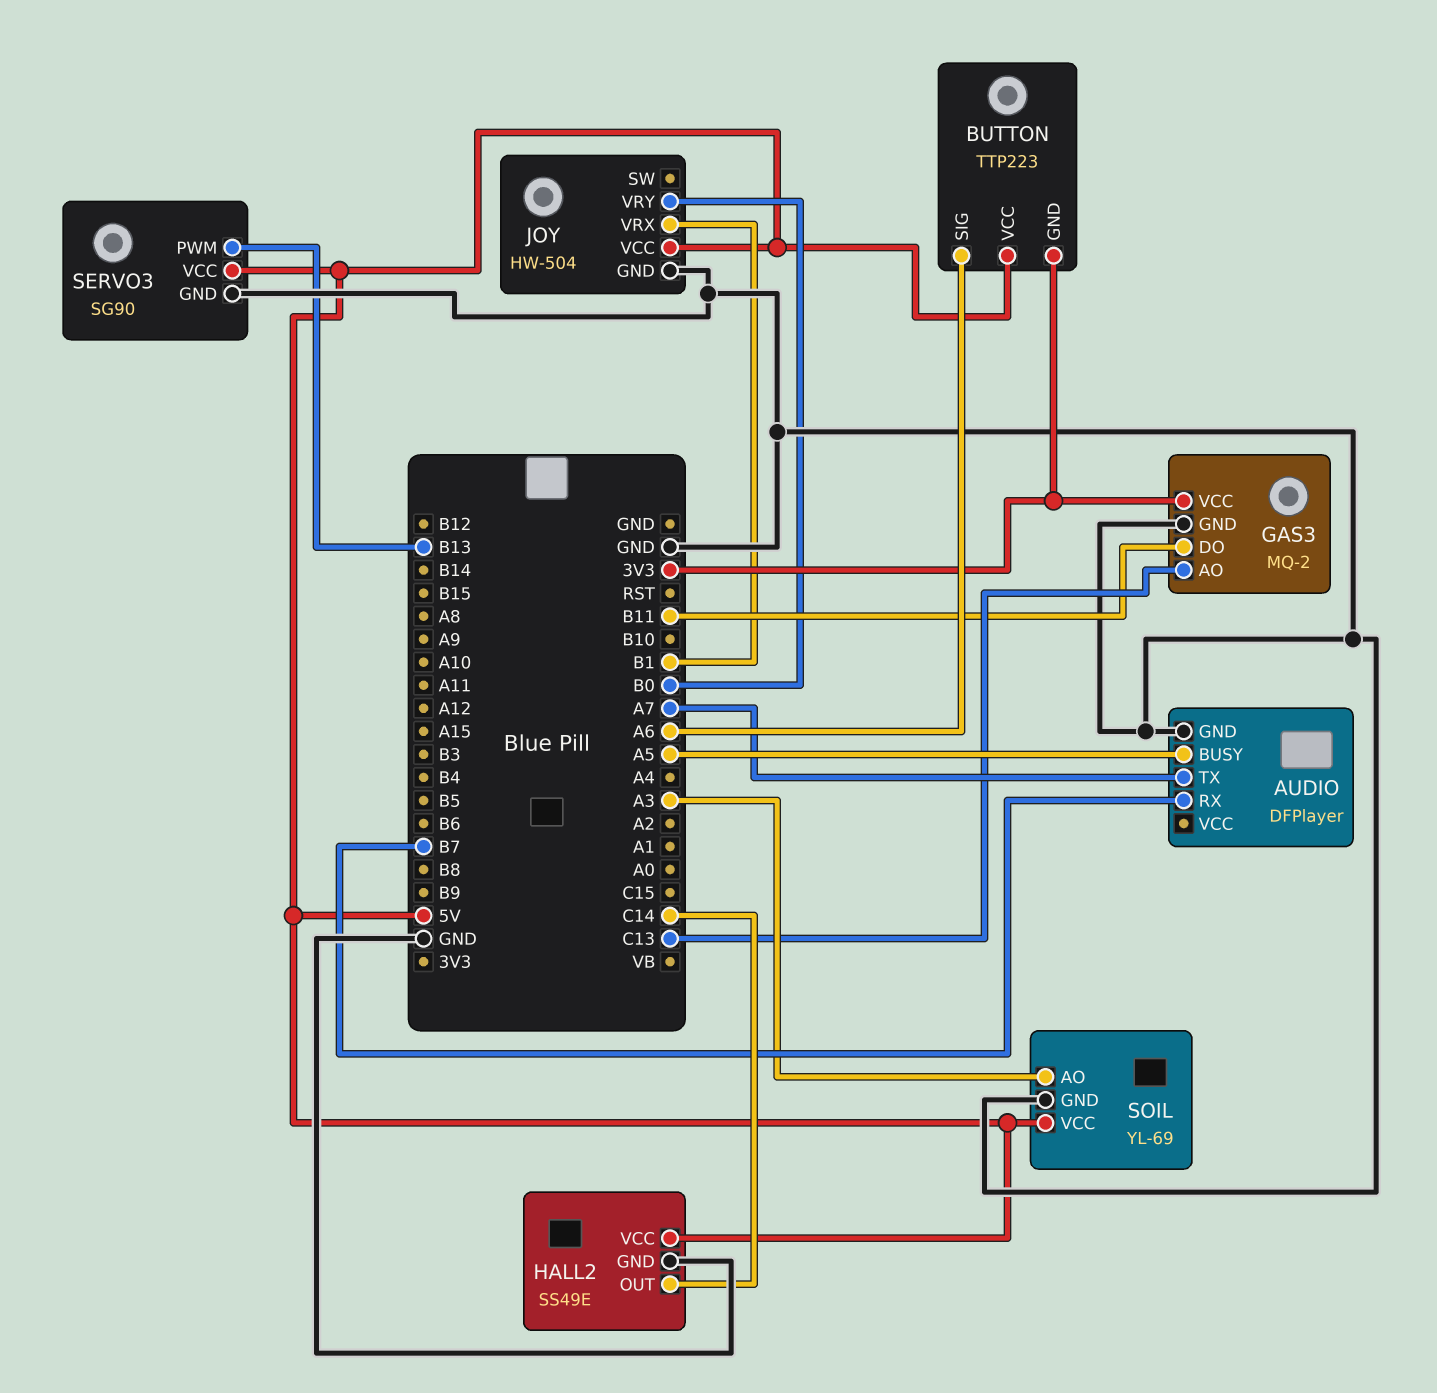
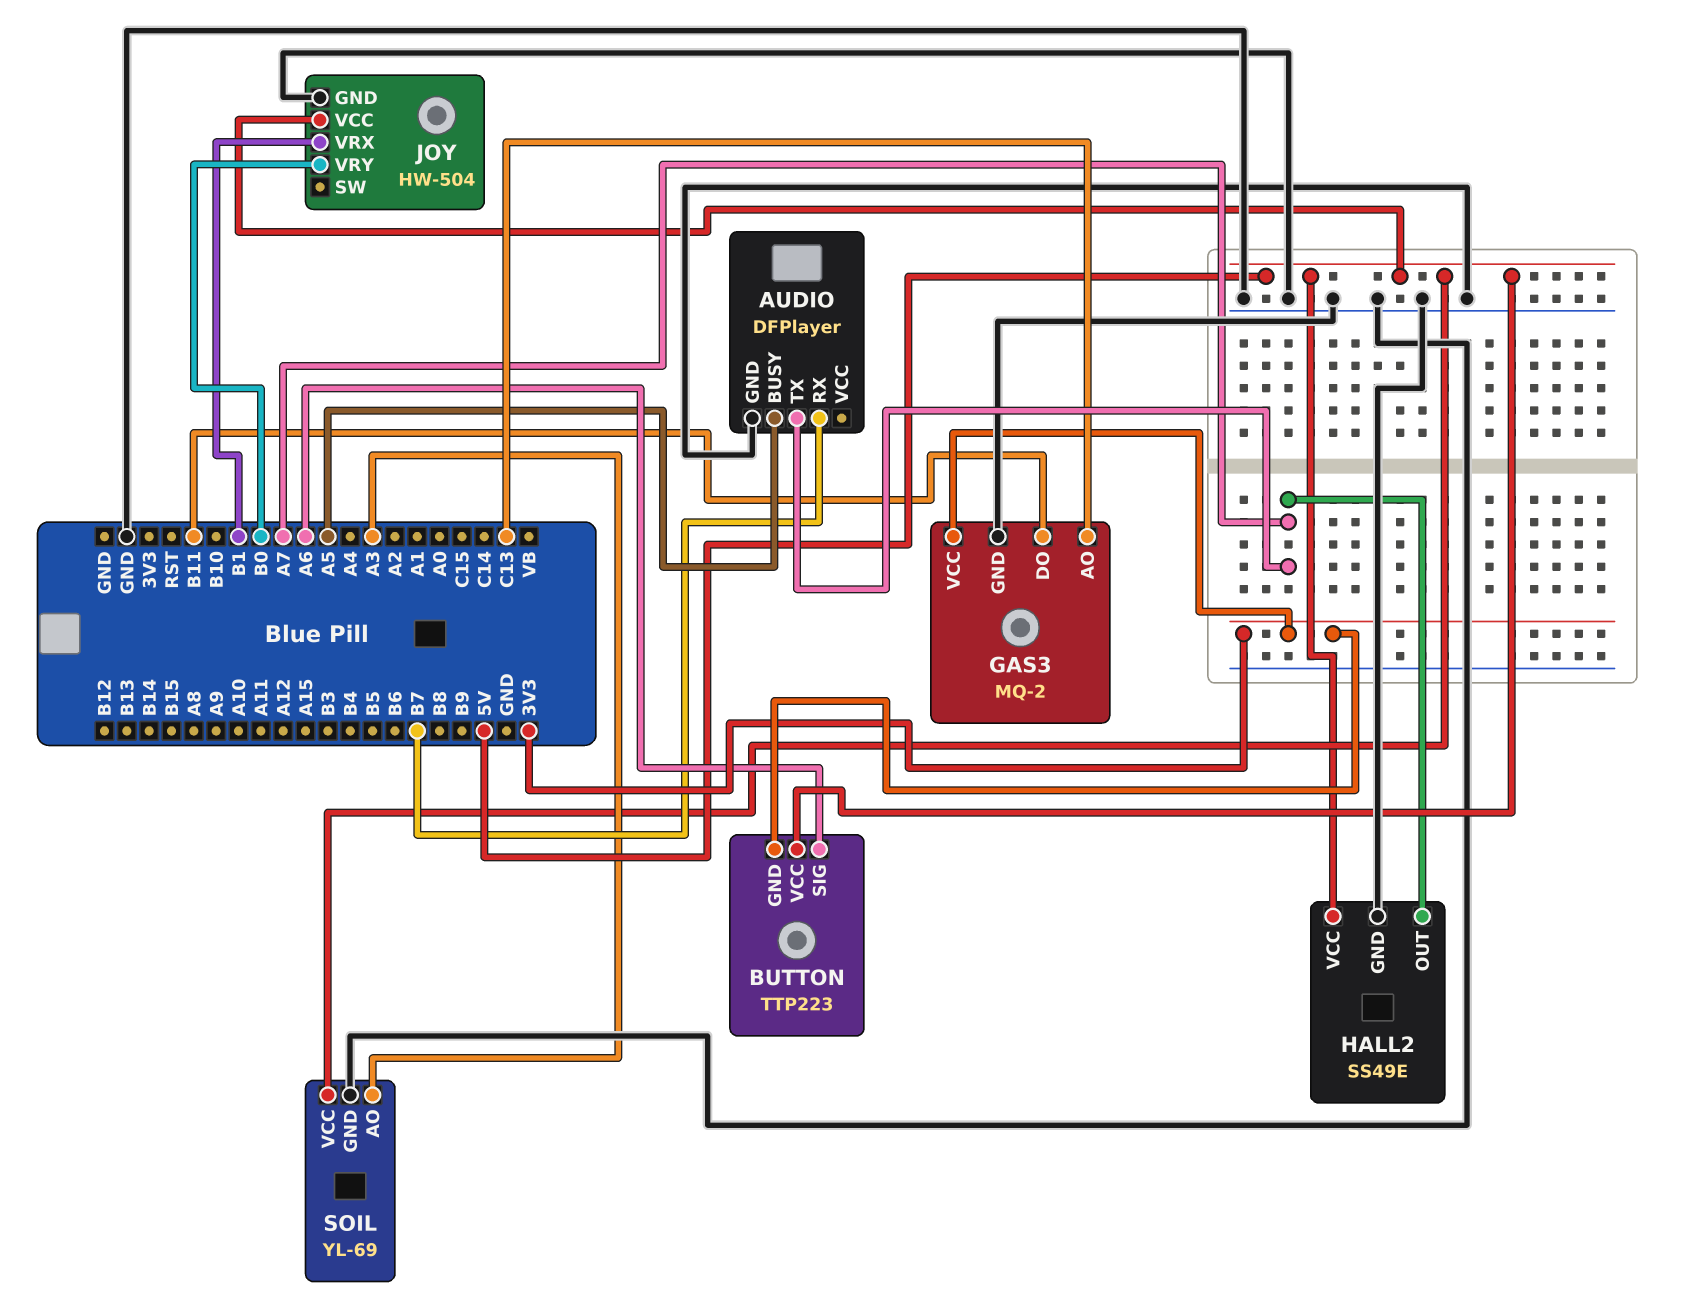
HALL2 pin OUT: C14 -> A7
SERVO3: SG90 -> none
SERVO3 pin GND: GND -> none
SERVO3 pin PWM: B13 -> none
SERVO3 pin VCC: 5V -> none

